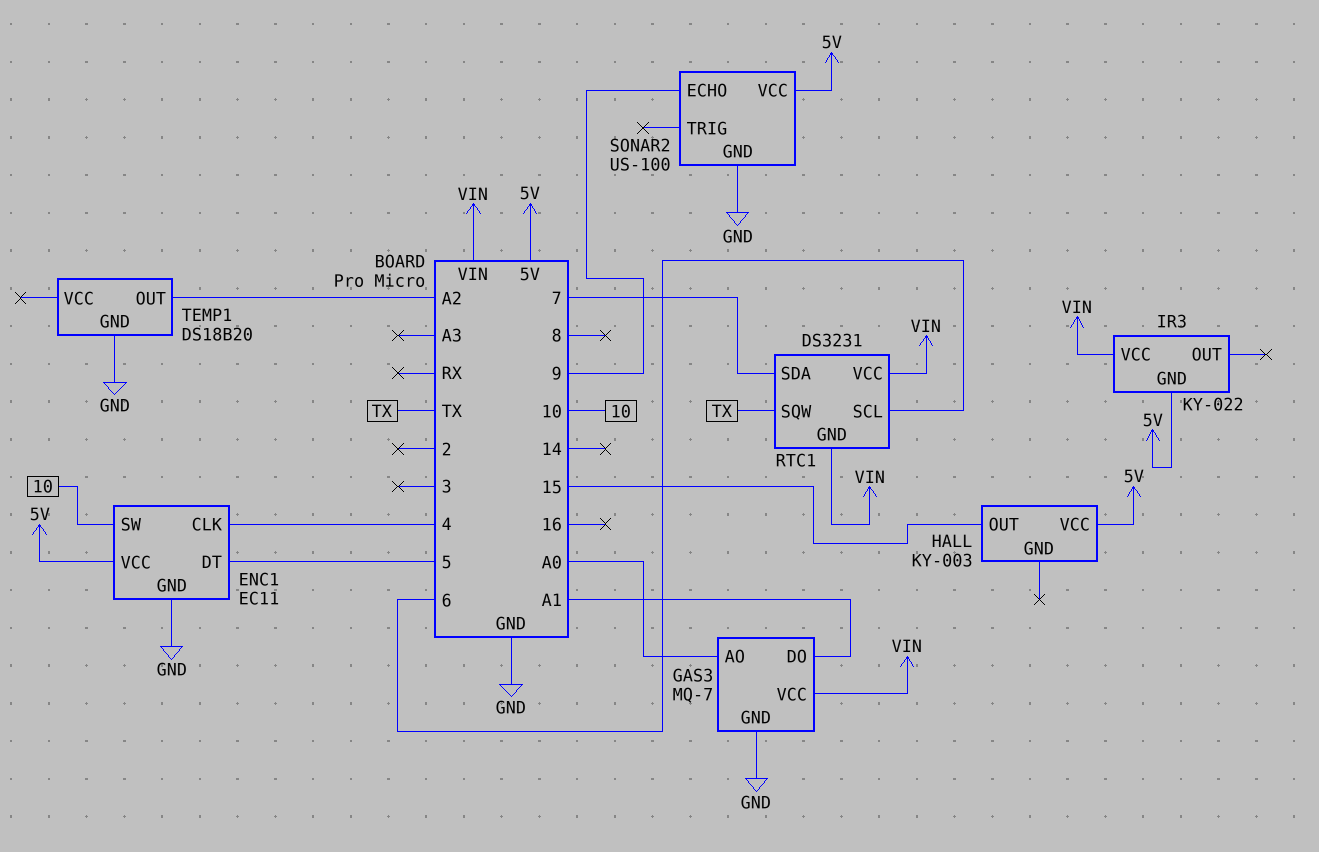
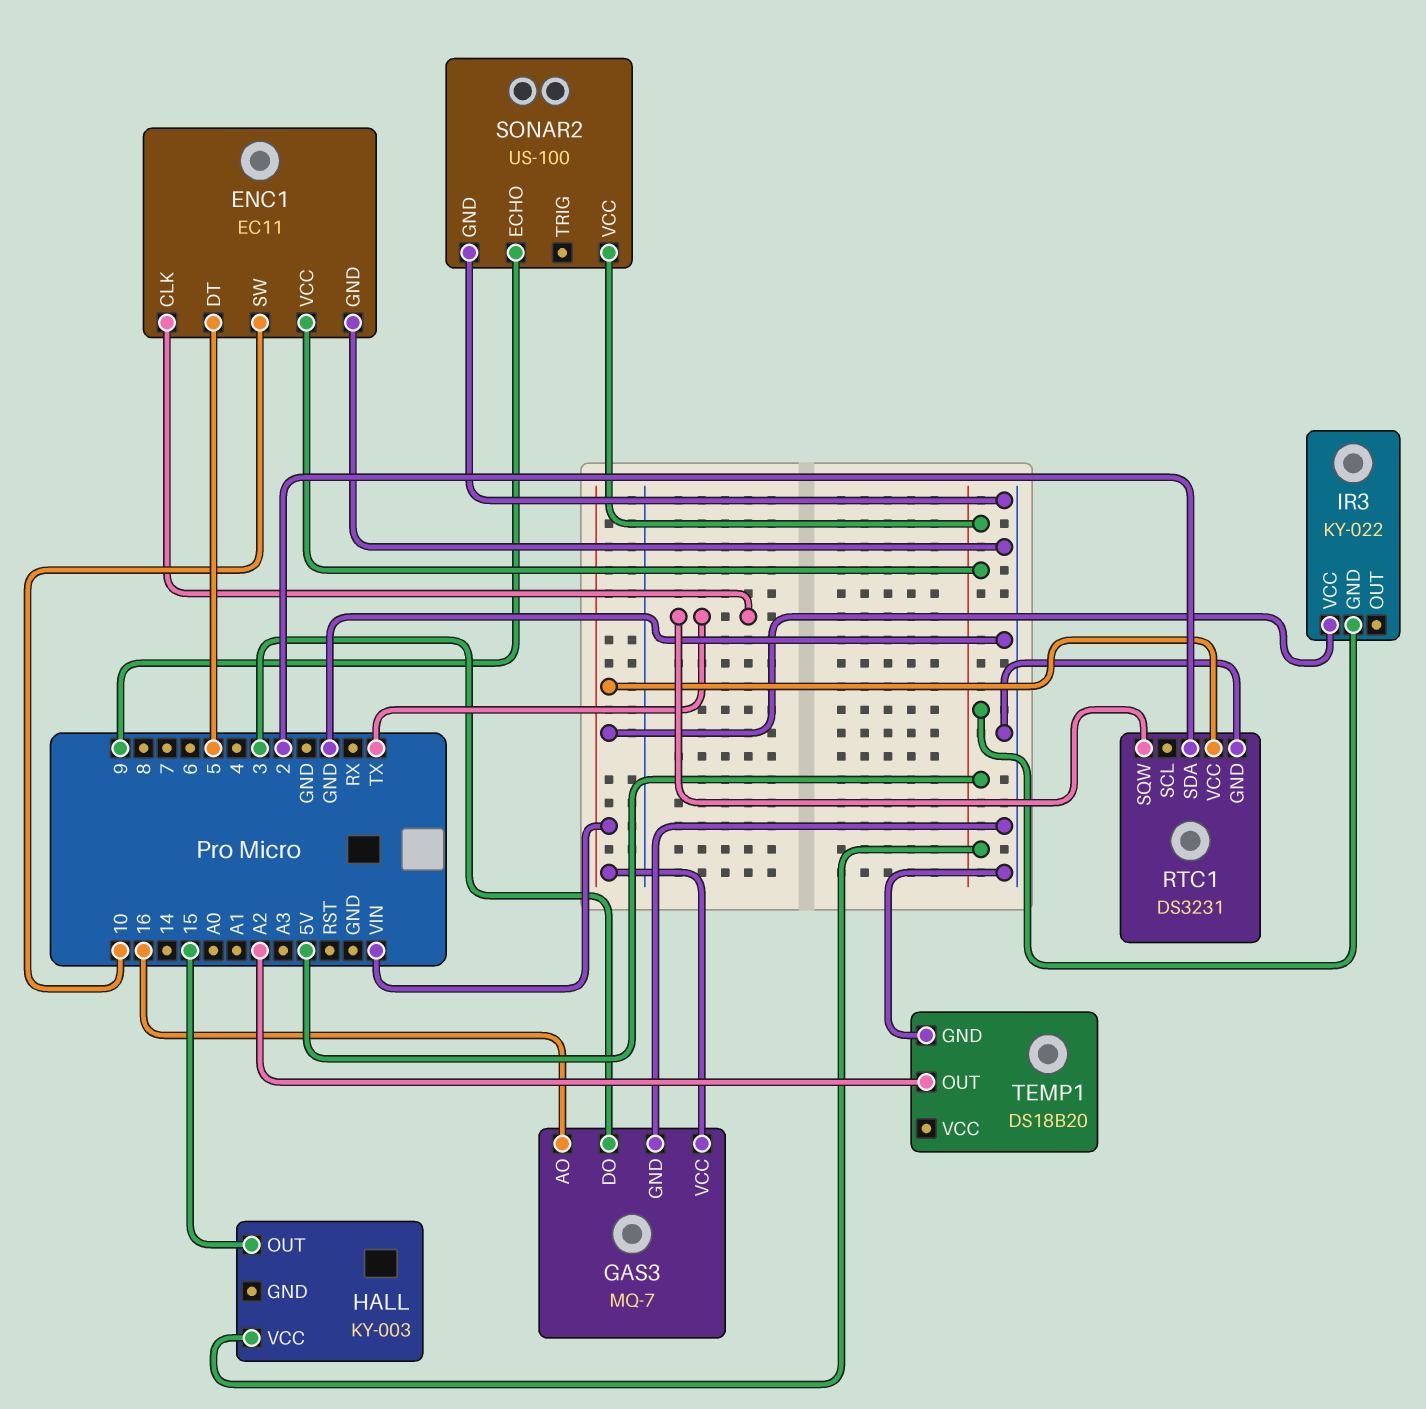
ENC1 pin CLK: 4 -> TX
GAS3 pin AO: A0 -> 16
GAS3 pin DO: A1 -> 3
RTC1 pin GND: VIN -> GND
RTC1 pin SCL: 6 -> none
RTC1 pin SDA: 7 -> 2

